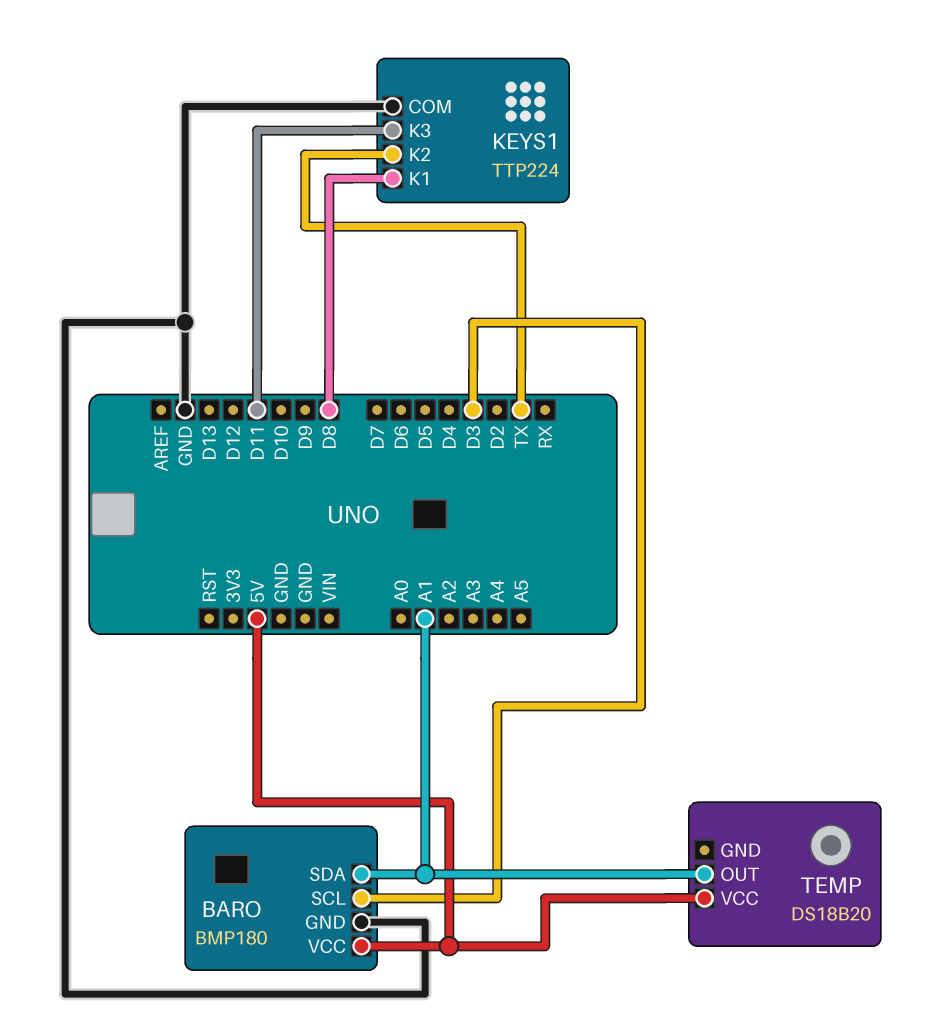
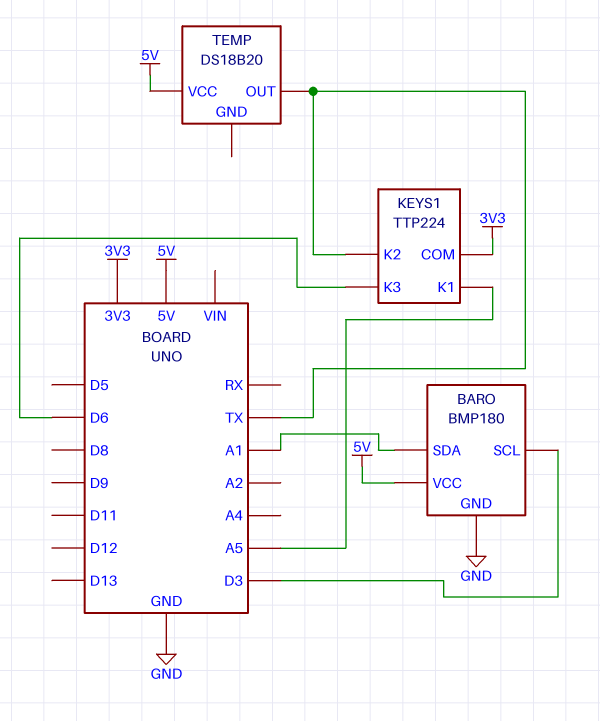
KEYS1 pin COM: GND -> 3V3
KEYS1 pin K1: D8 -> A5
KEYS1 pin K3: D11 -> D6
TEMP pin OUT: A1 -> TX

